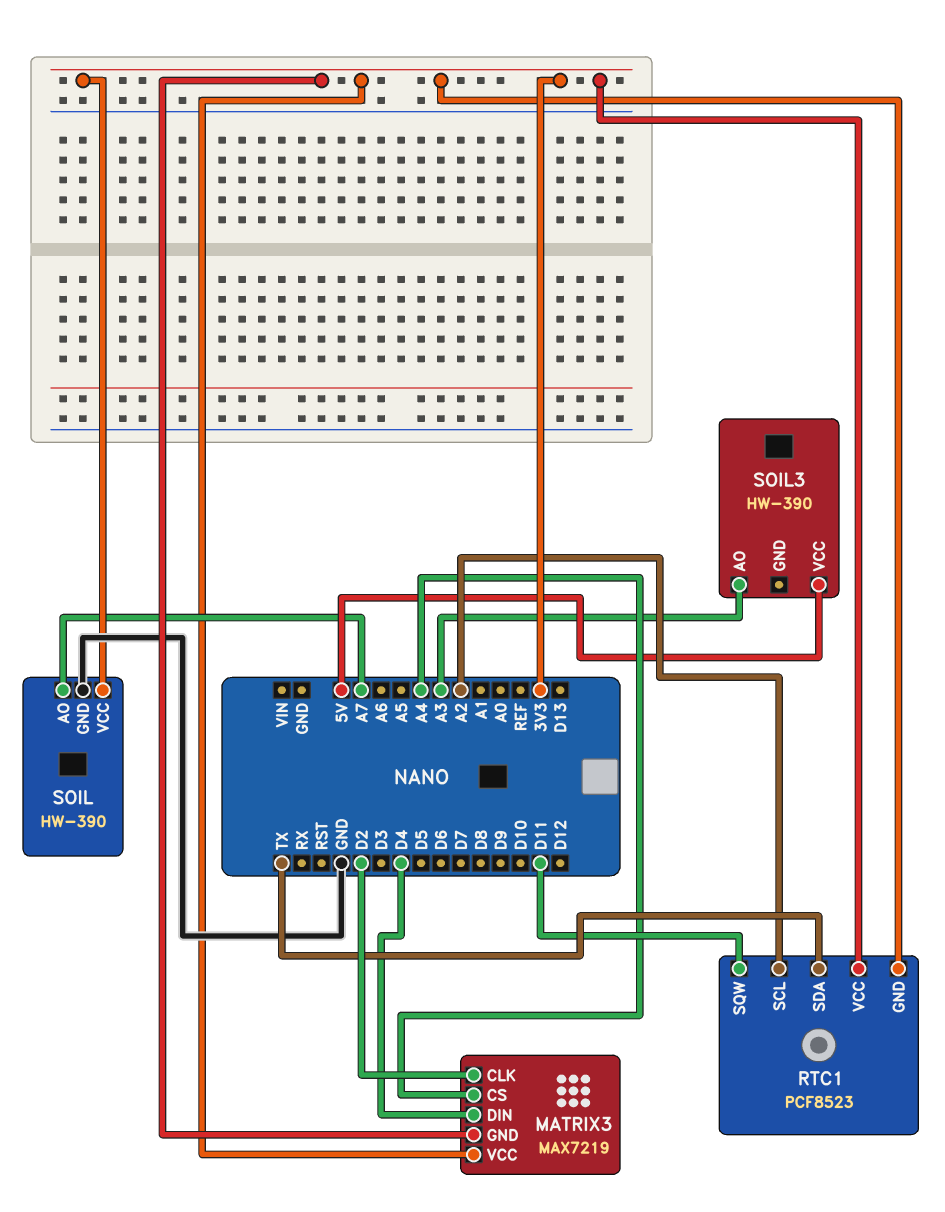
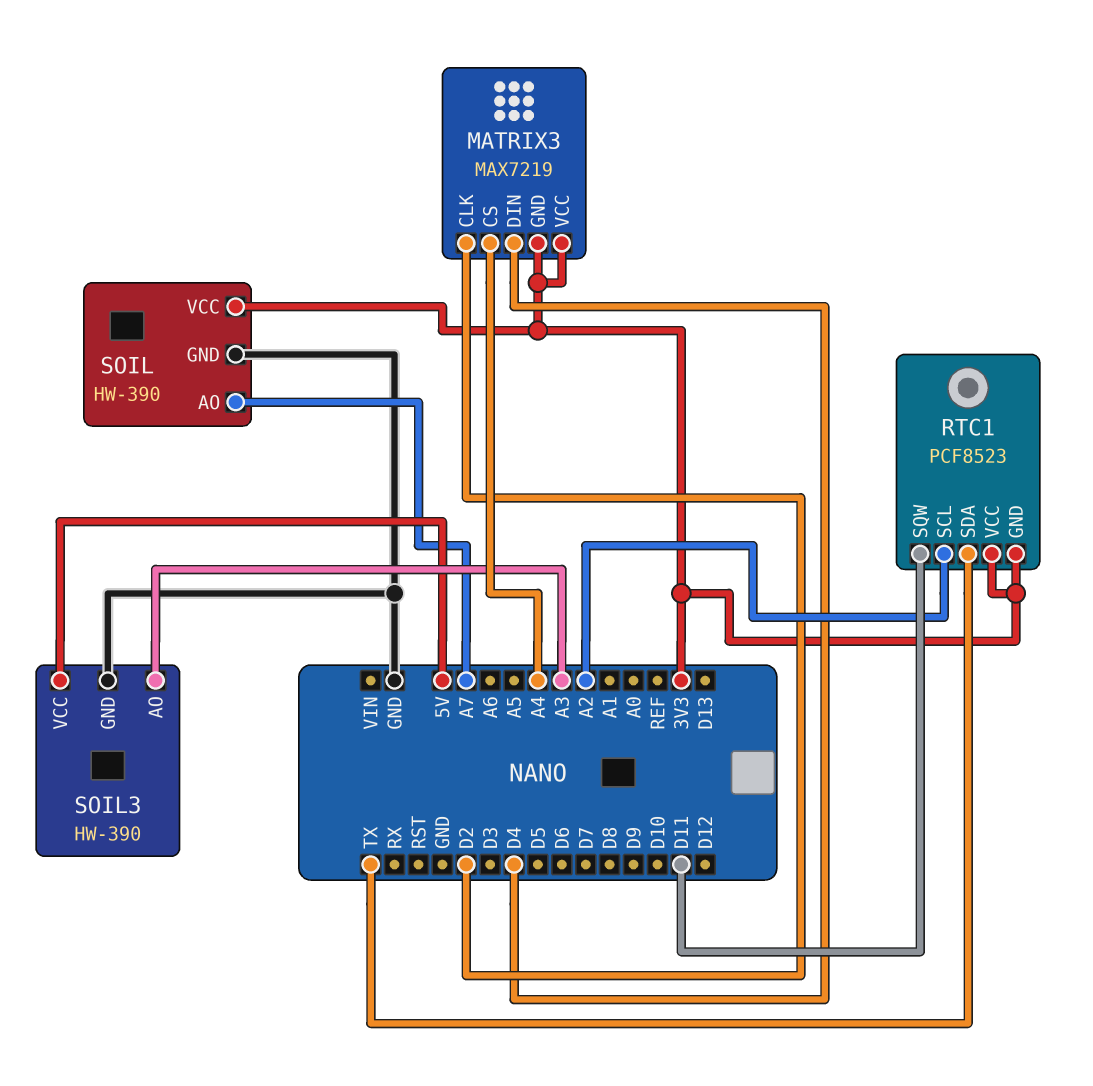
SOIL3 pin GND: none -> GND

